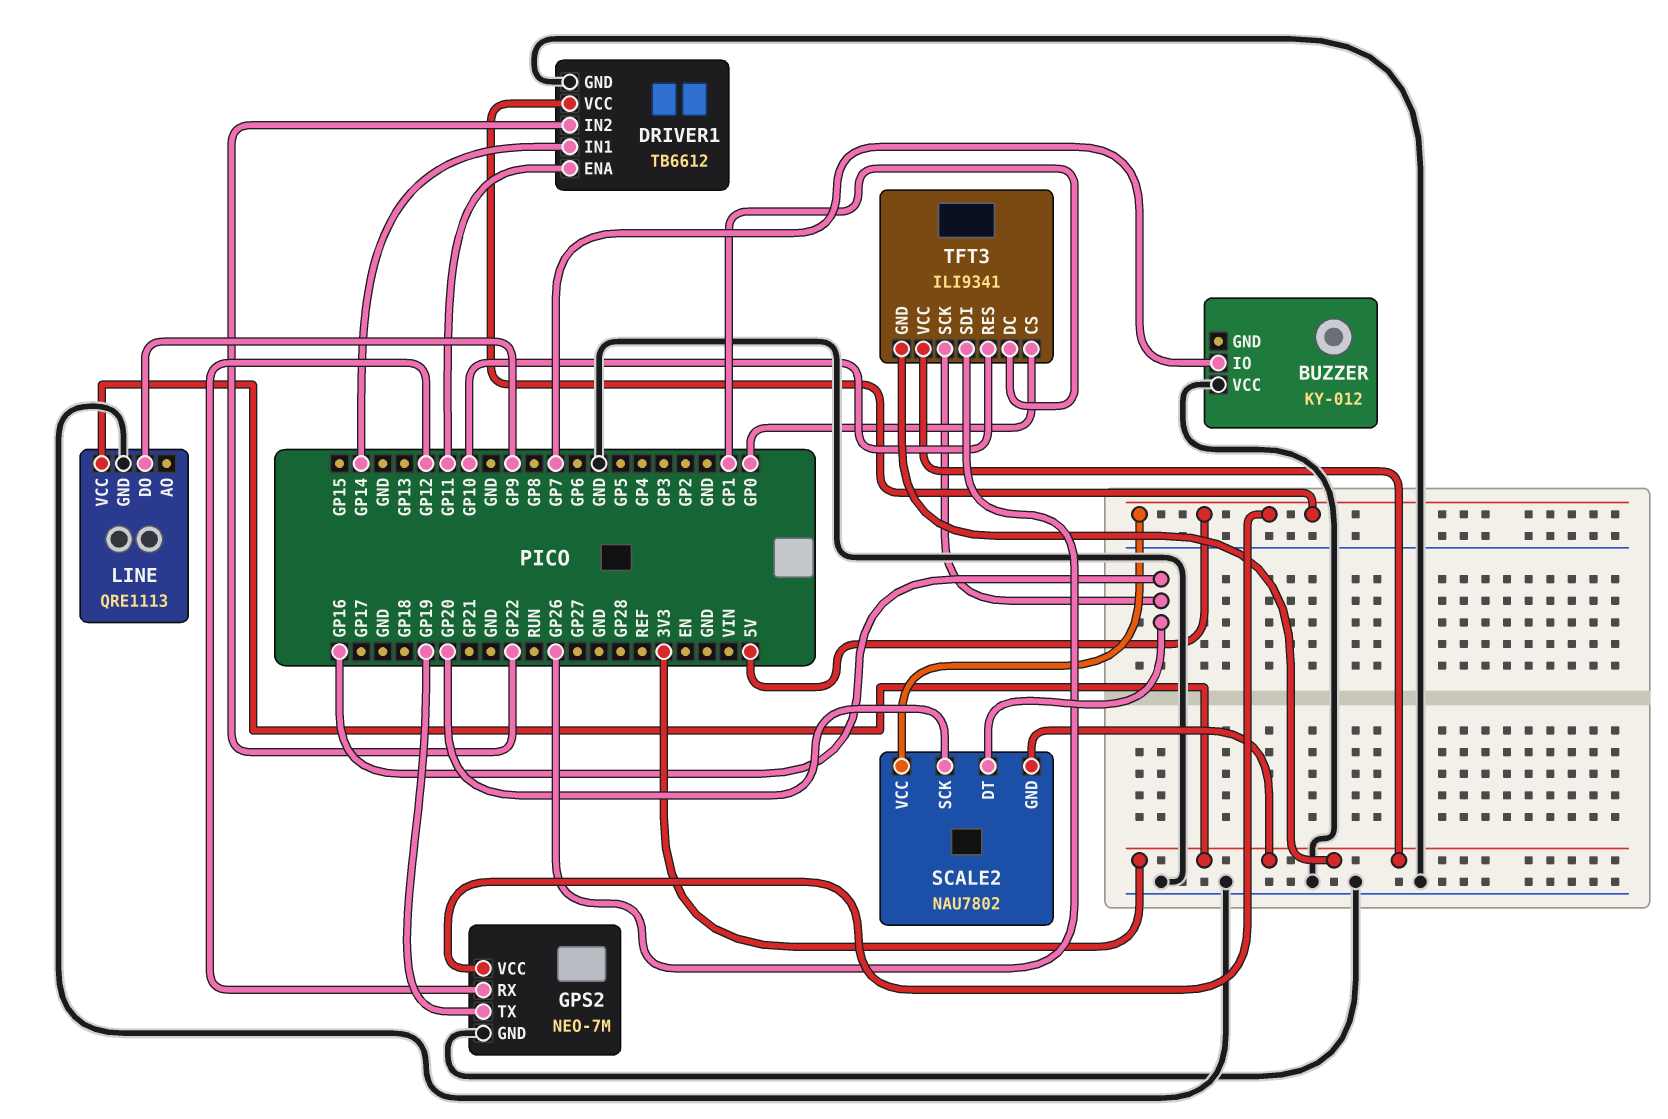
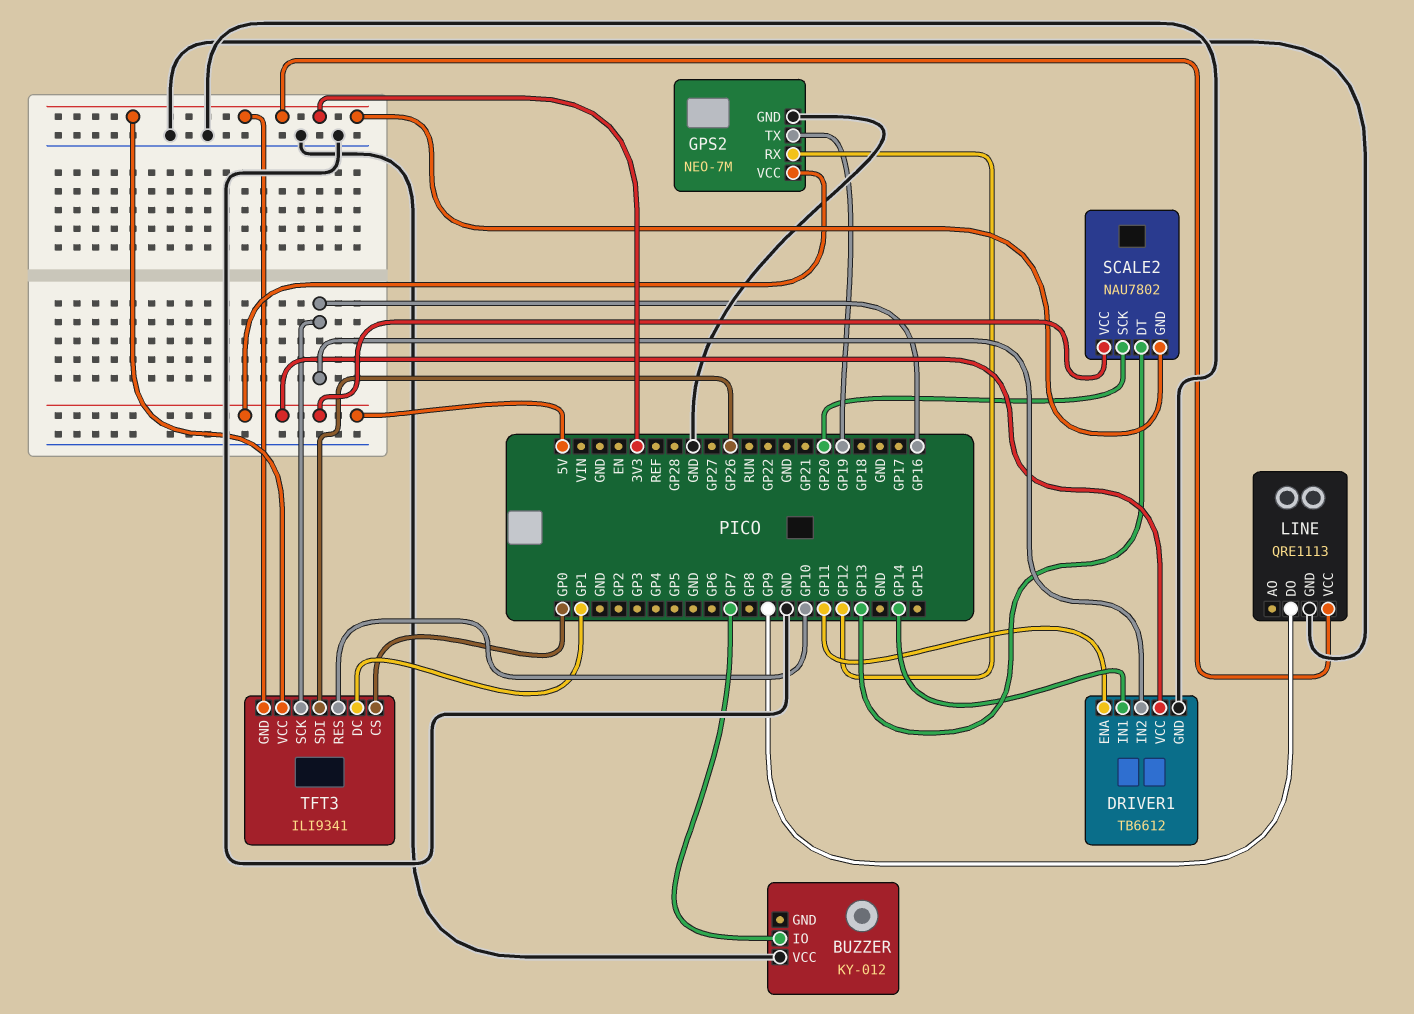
DRIVER1 pin IN2: GP22 -> GP16
SCALE2 pin DT: GP16 -> GP13

